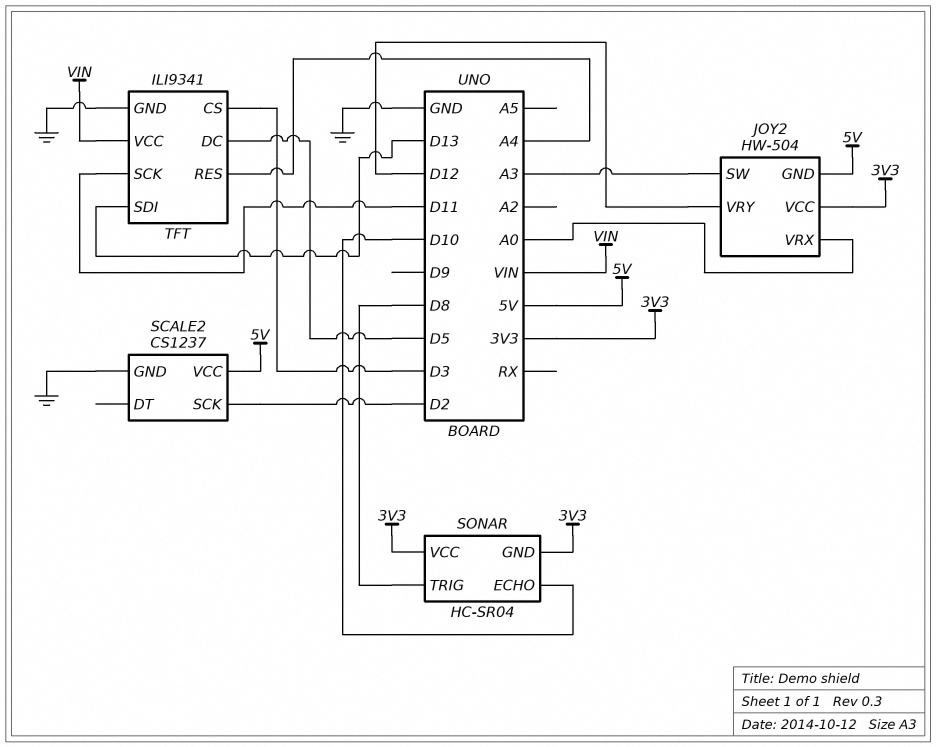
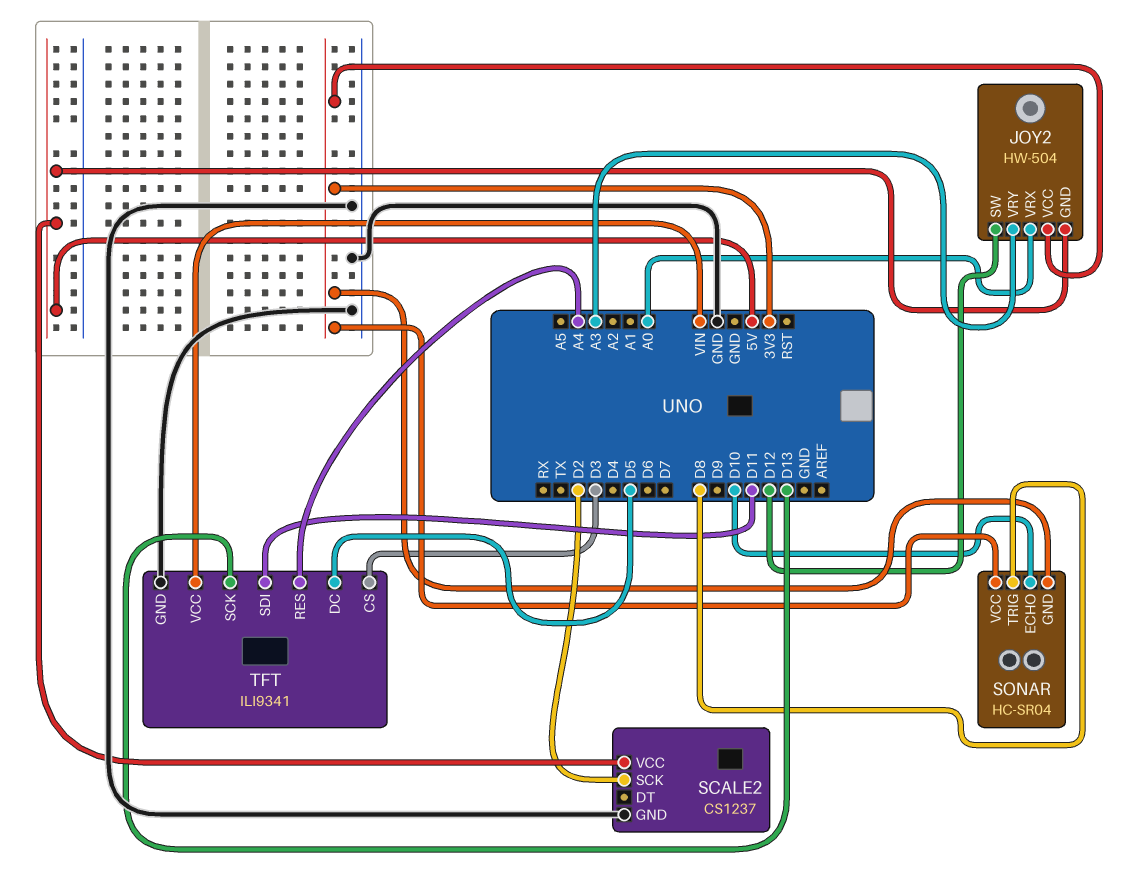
JOY2 pin SW: A3 -> D12
JOY2 pin VRY: D12 -> A3
TFT pin SCK: D11 -> D13
TFT pin SDI: D13 -> D11

